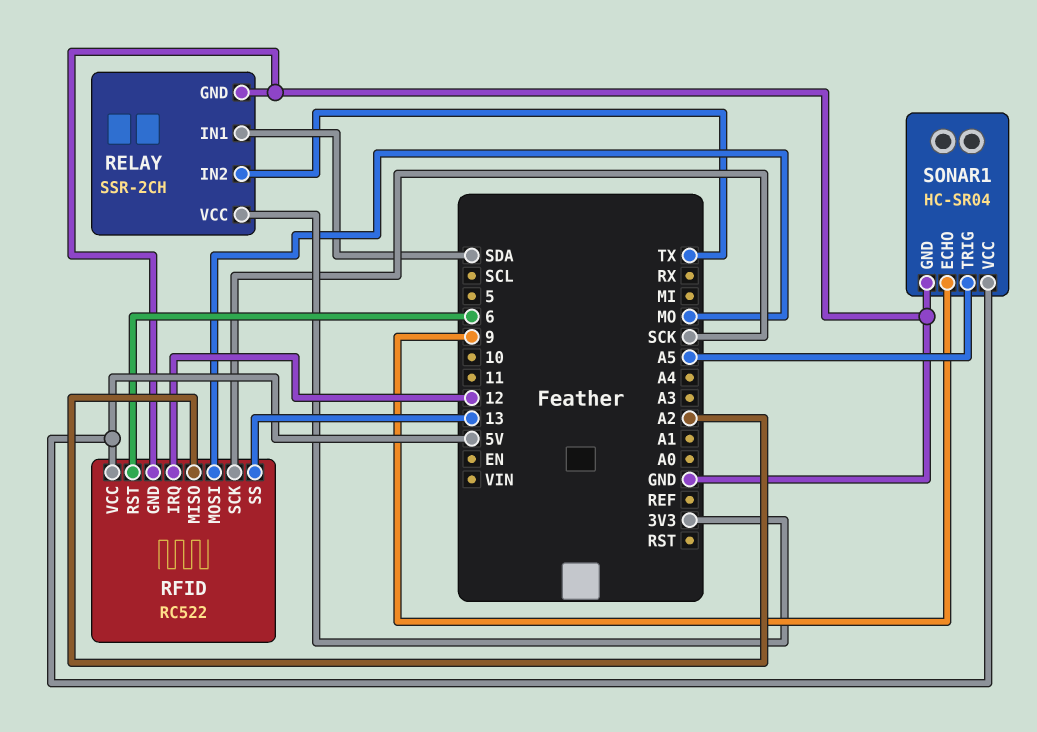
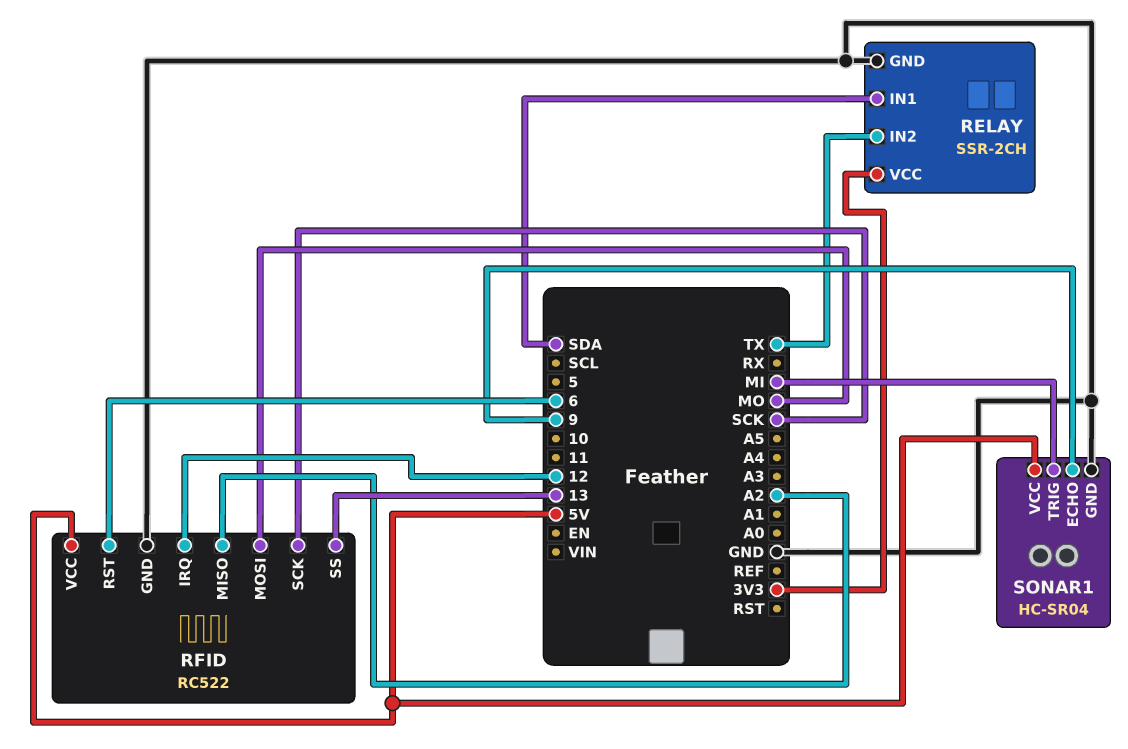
SONAR1 pin TRIG: A5 -> MI

